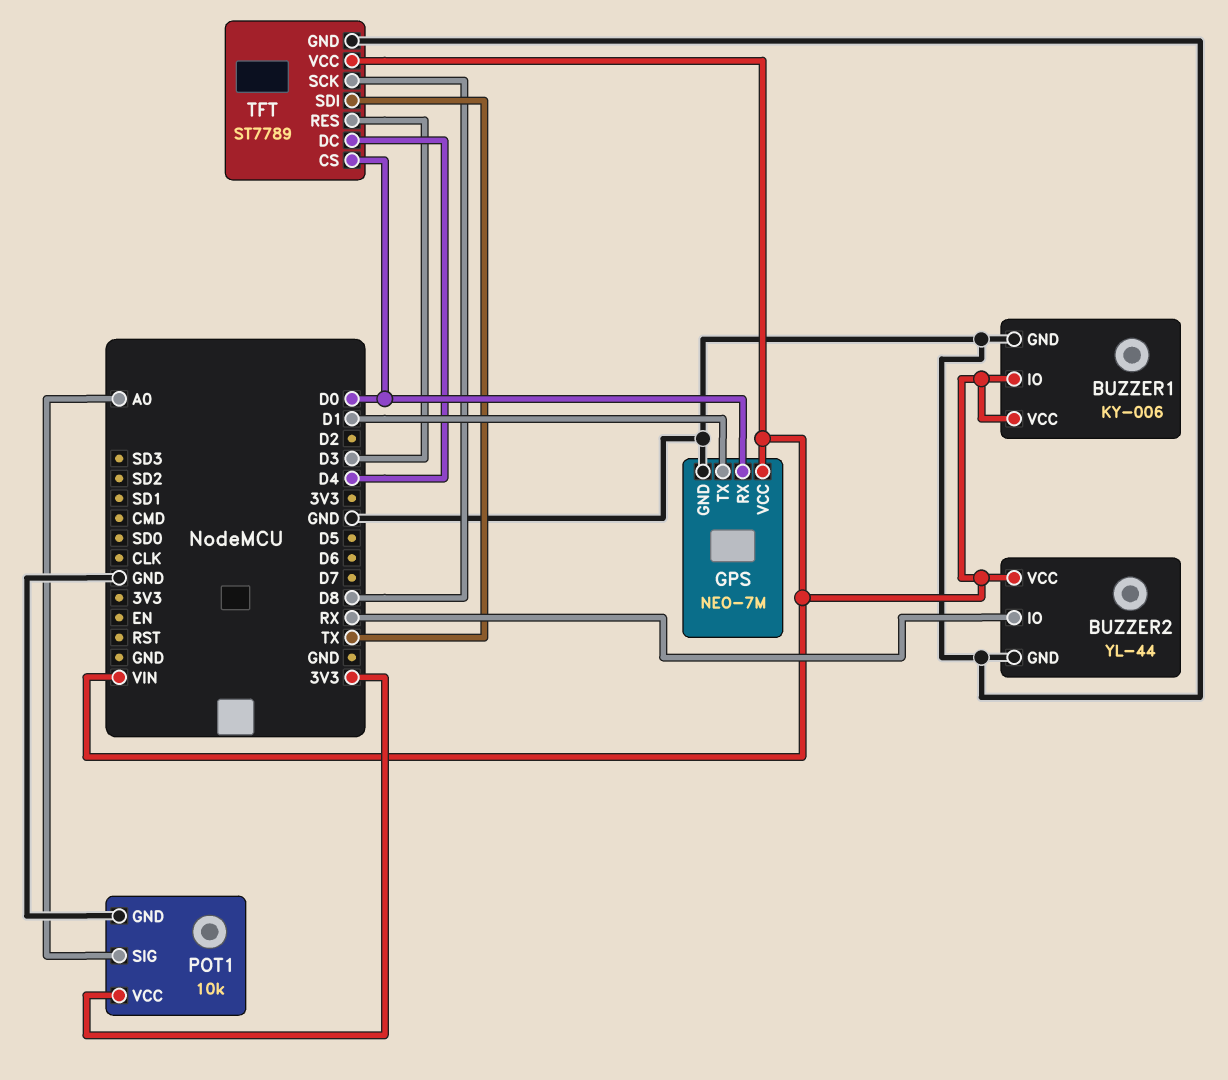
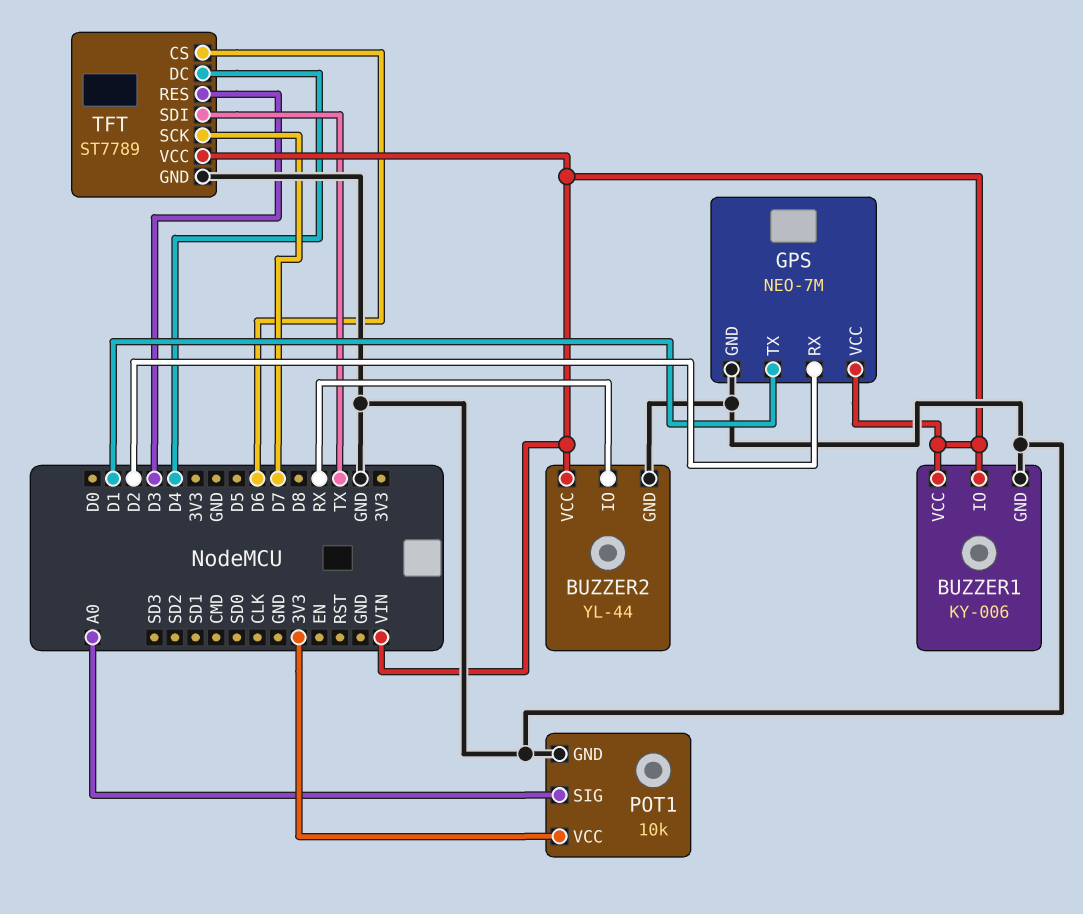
GPS pin RX: D0 -> D2
TFT pin CS: D0 -> D6
TFT pin SCK: D8 -> D7

